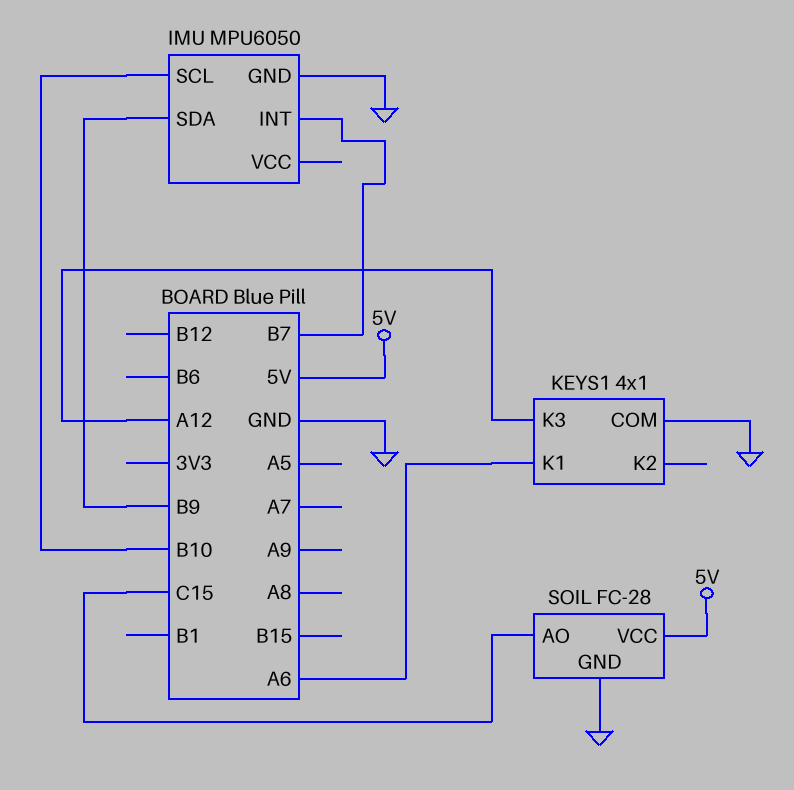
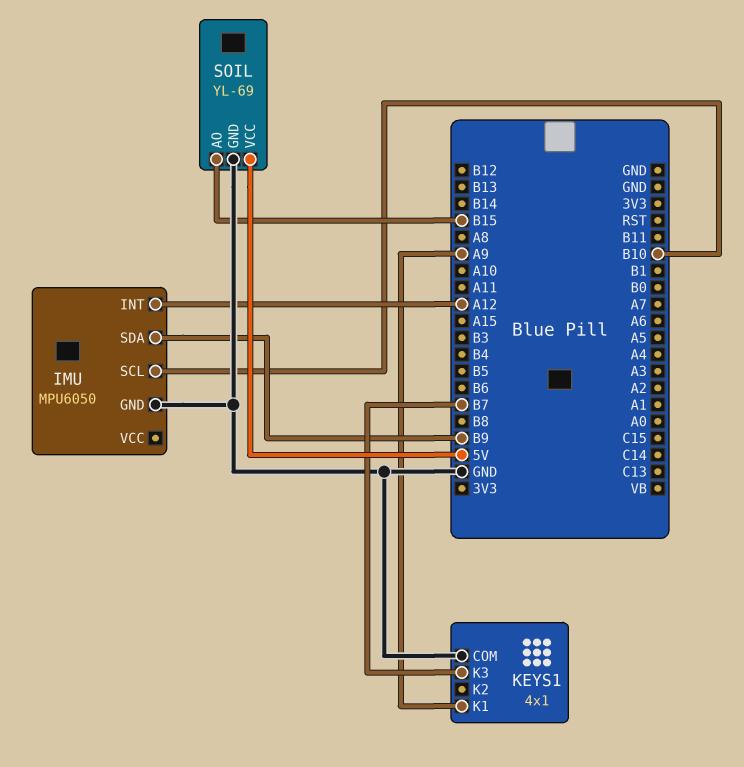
IMU pin INT: B7 -> A12
KEYS1 pin K1: A6 -> A9
KEYS1 pin K3: A12 -> B7
SOIL: FC-28 -> YL-69
SOIL pin AO: C15 -> B15

